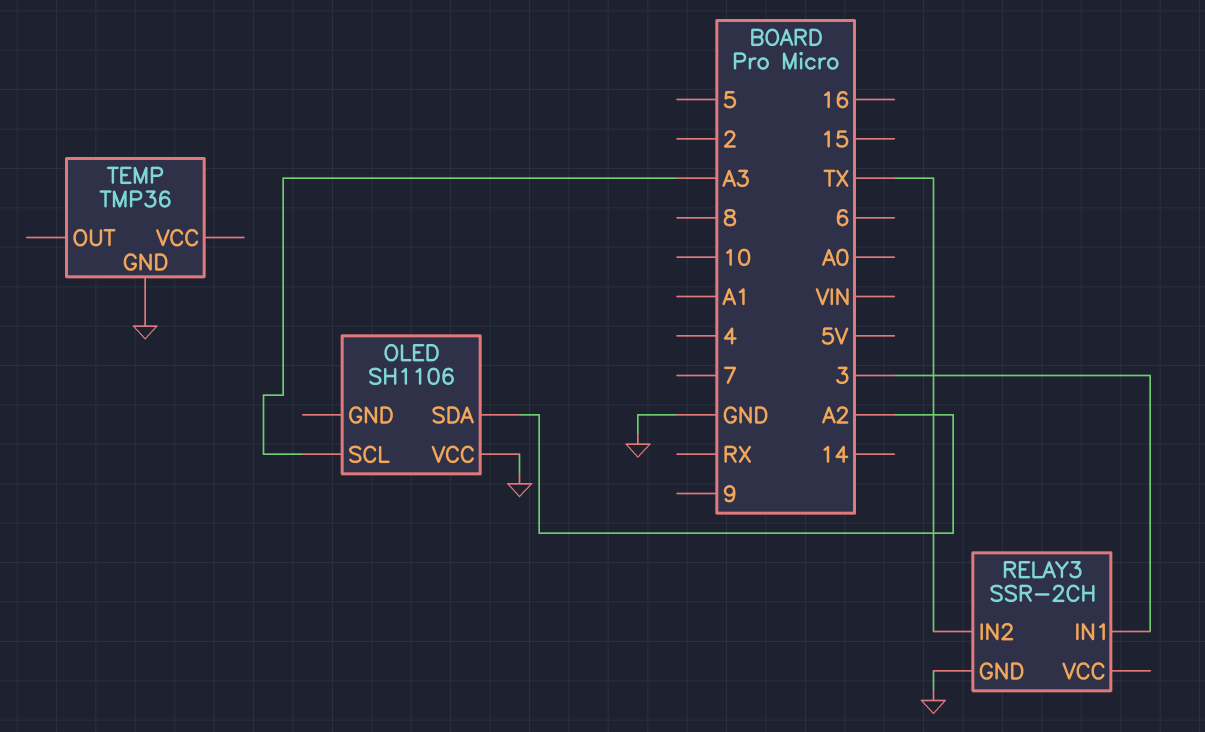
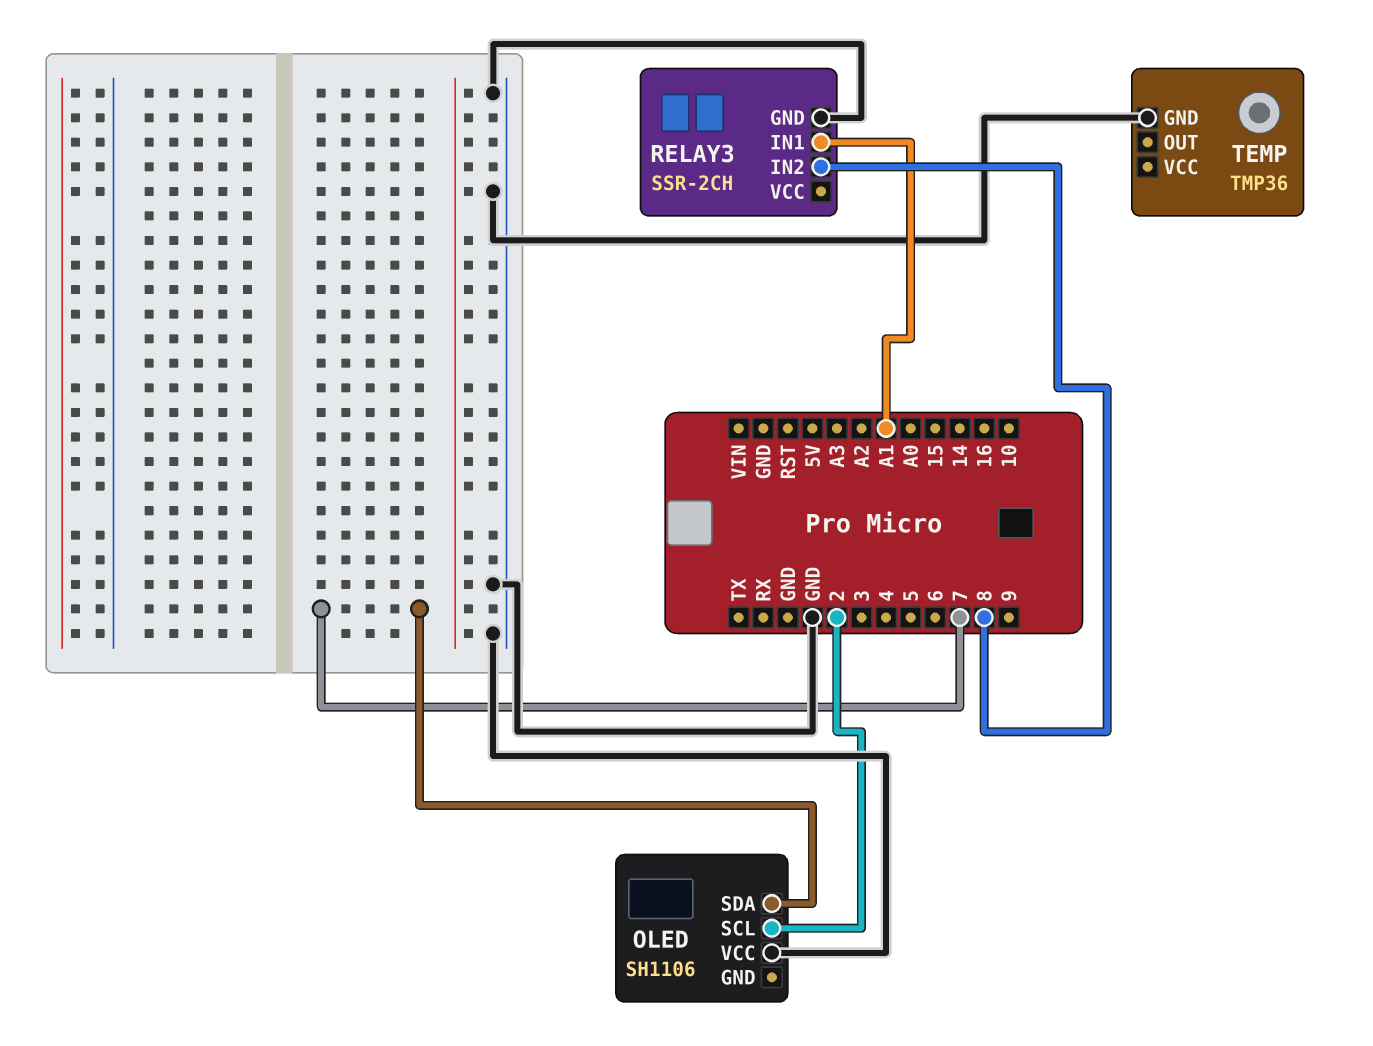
OLED pin SCL: A3 -> 2
OLED pin SDA: A2 -> 7
RELAY3 pin IN1: 3 -> A1
RELAY3 pin IN2: TX -> 8

